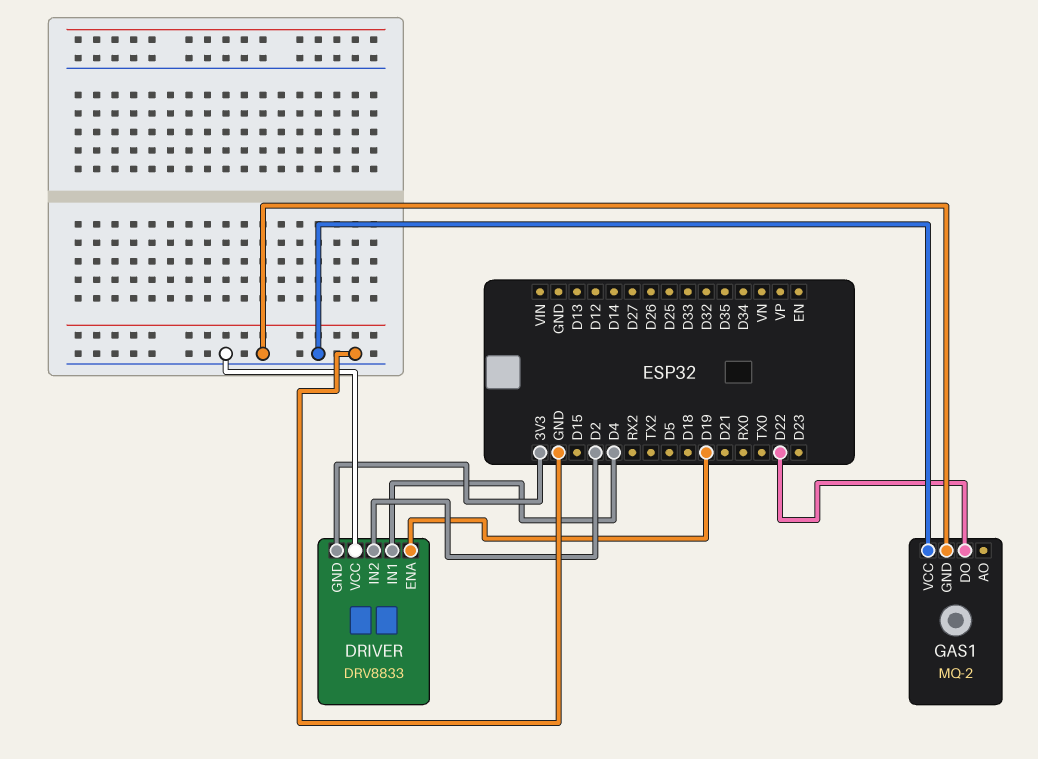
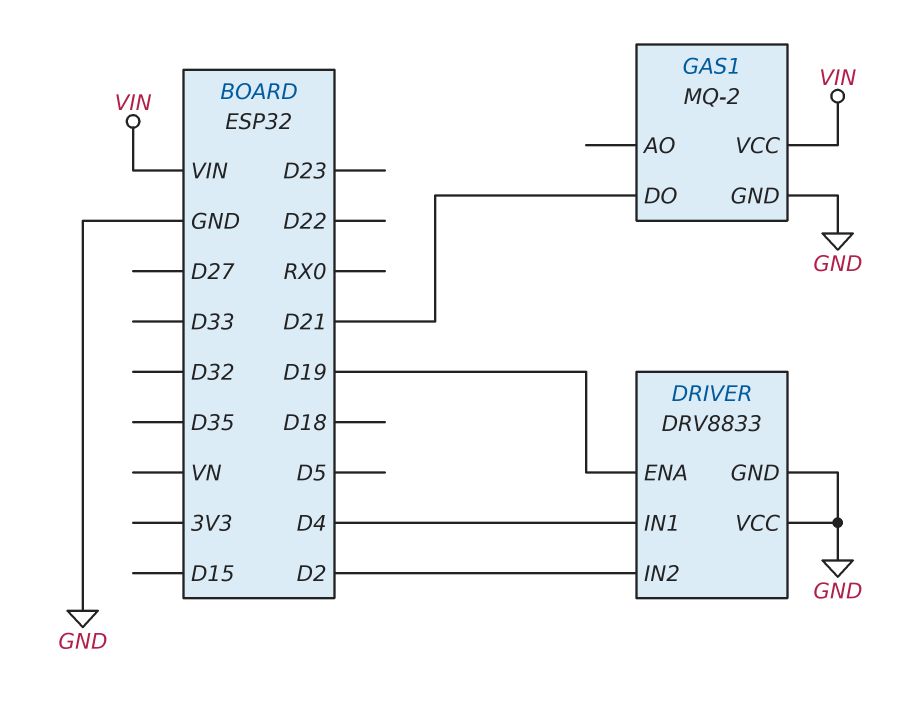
DRIVER pin GND: 3V3 -> GND
GAS1 pin DO: D22 -> D21
GAS1 pin VCC: GND -> VIN

